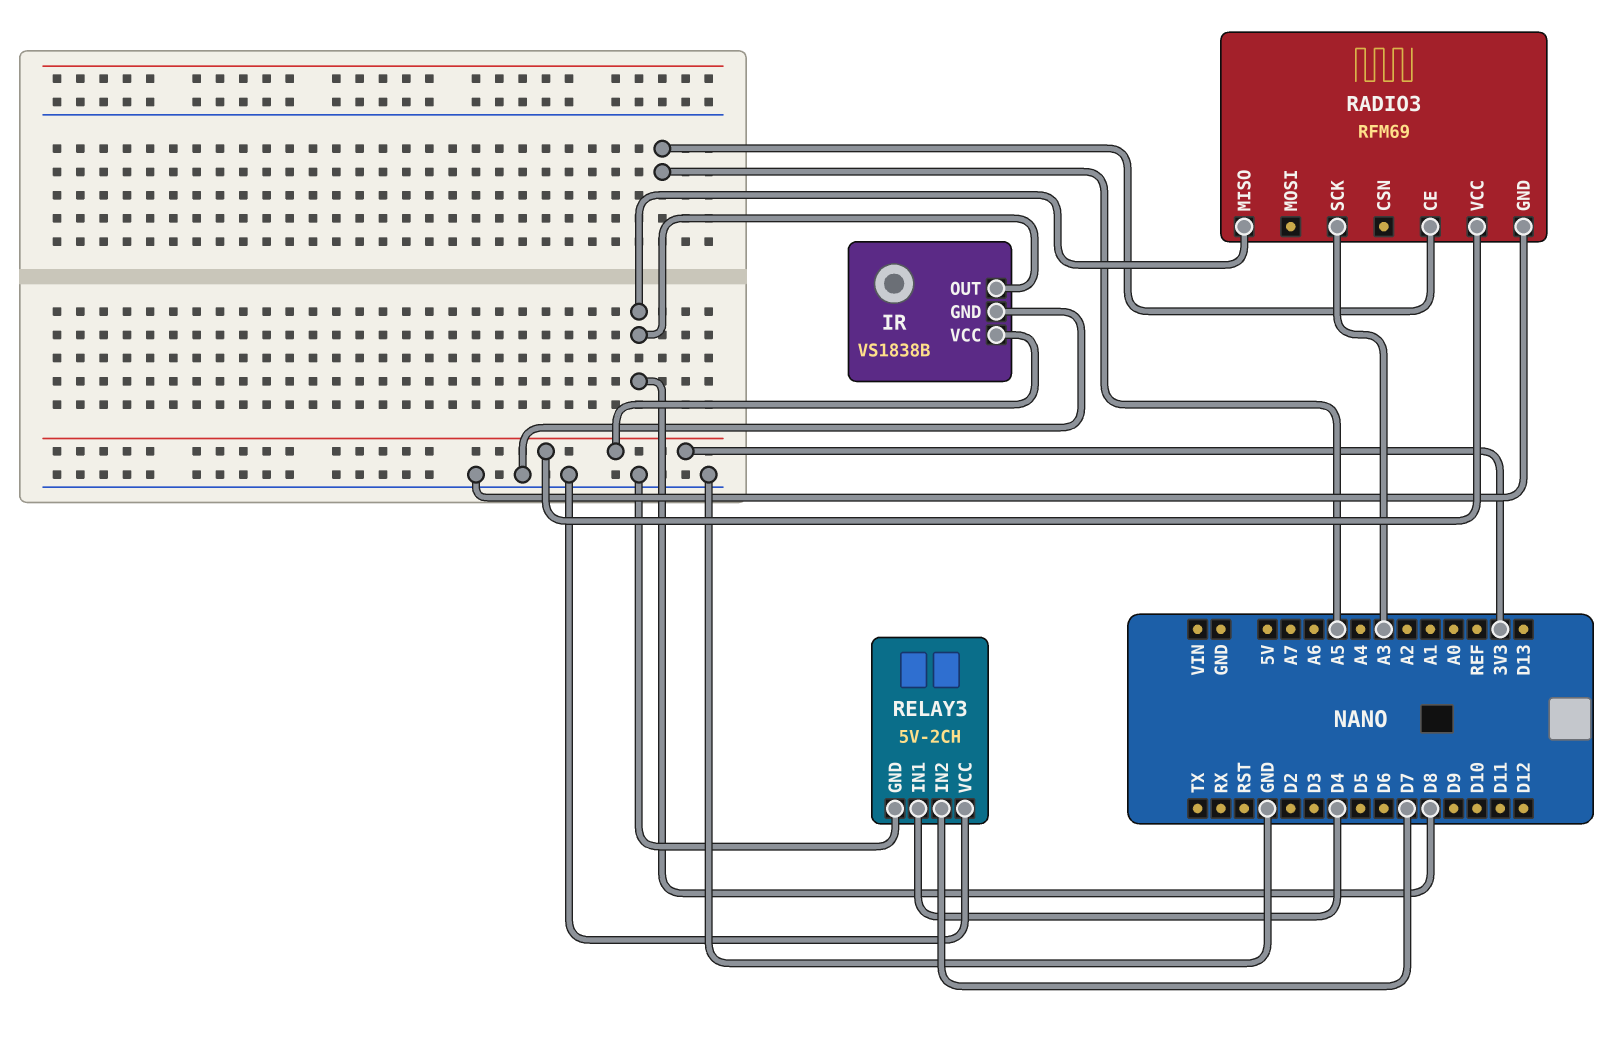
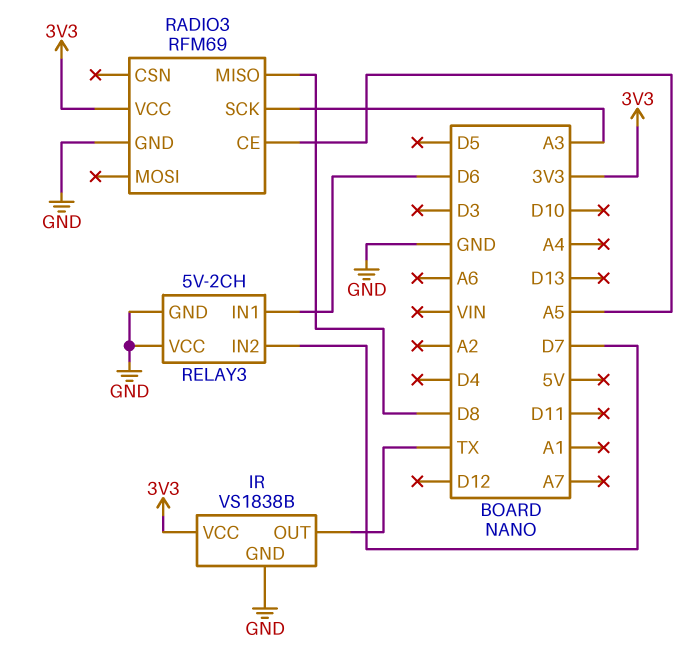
IR pin OUT: D8 -> TX
RELAY3 pin IN1: D4 -> D6

